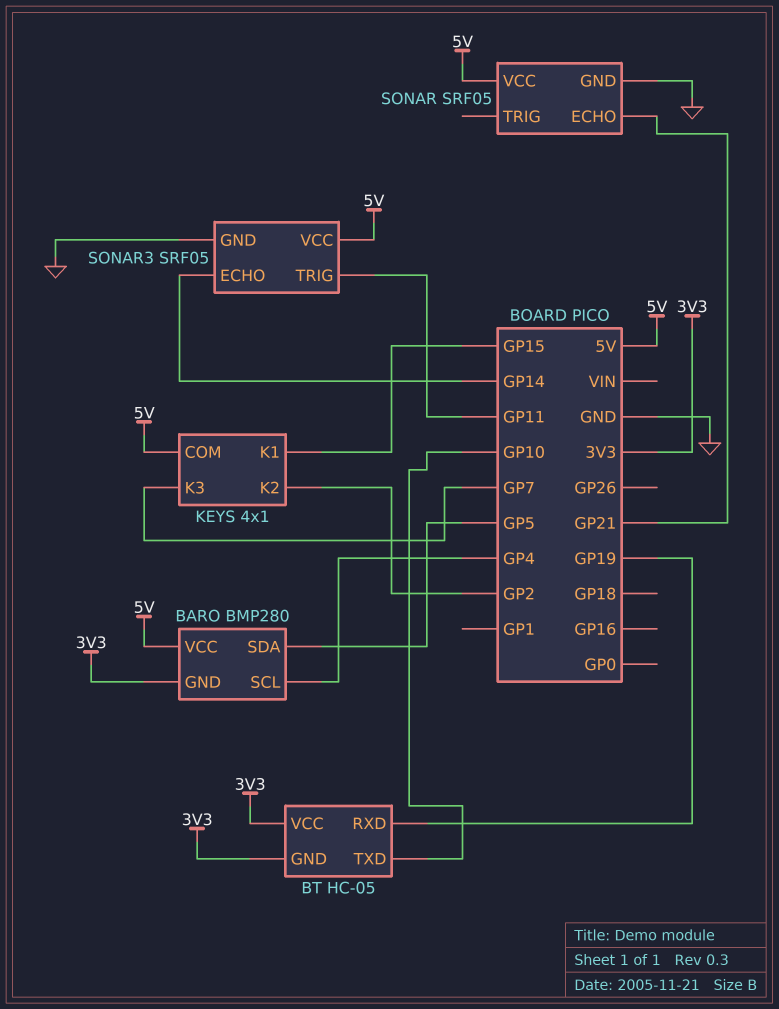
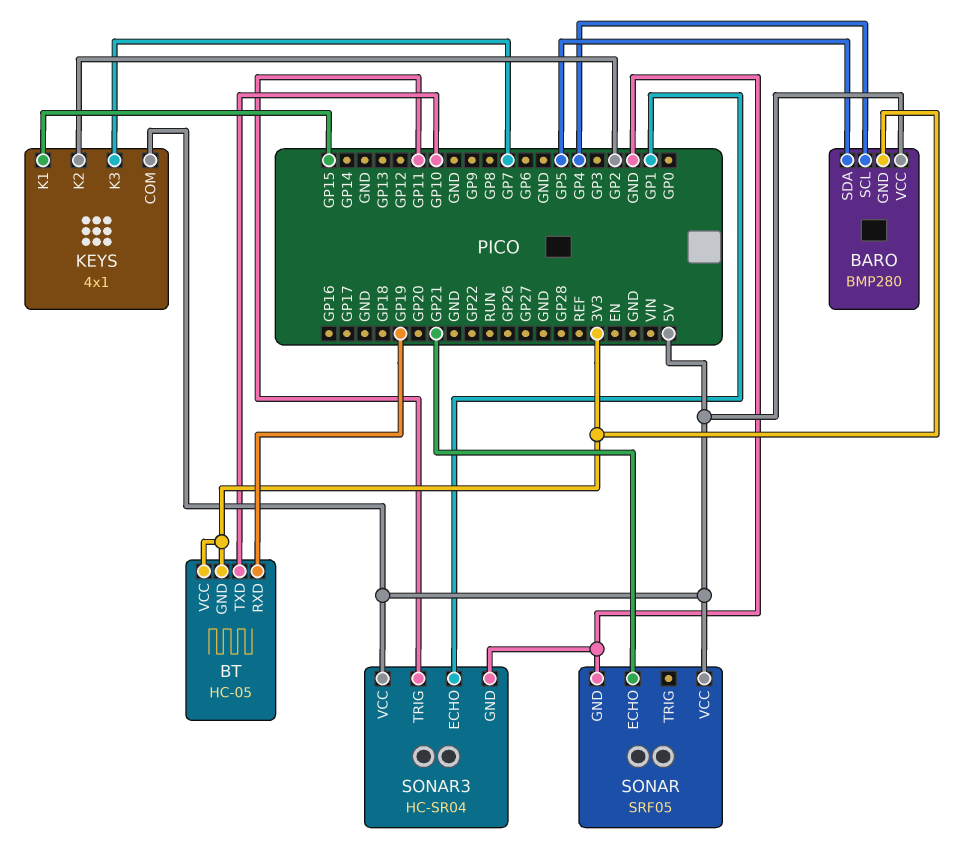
SONAR3: SRF05 -> HC-SR04
SONAR3 pin ECHO: GP14 -> GP1

